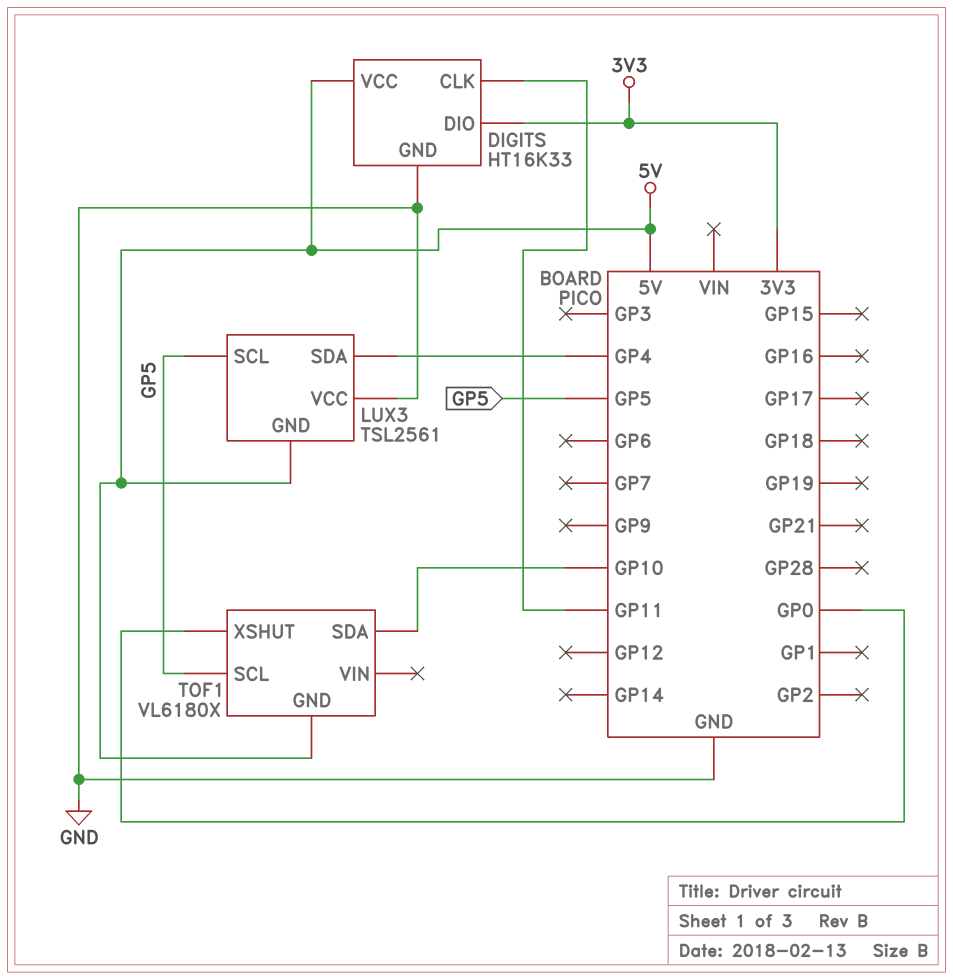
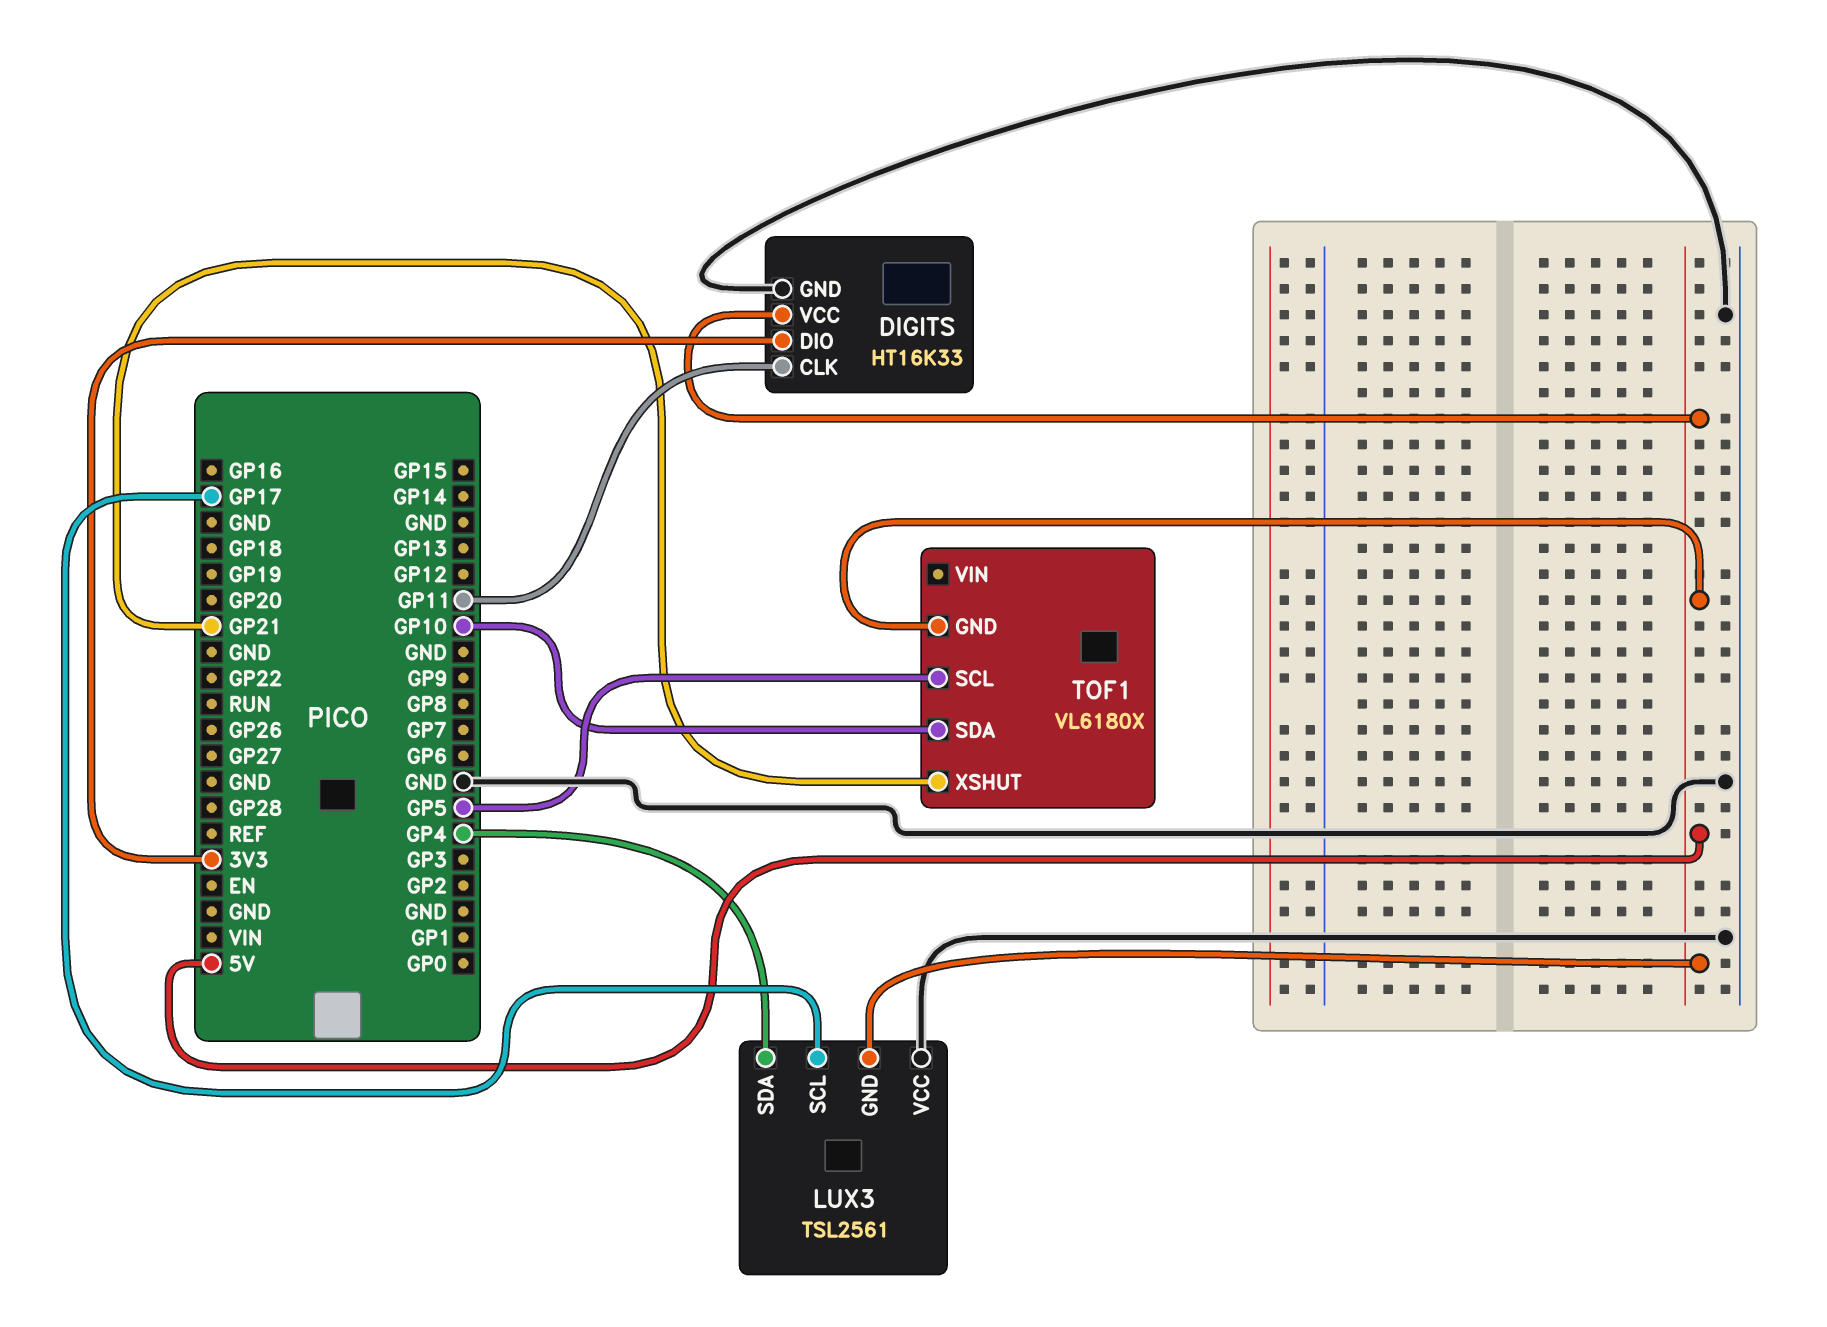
LUX3 pin SCL: GP5 -> GP17
TOF1 pin XSHUT: GP0 -> GP21

